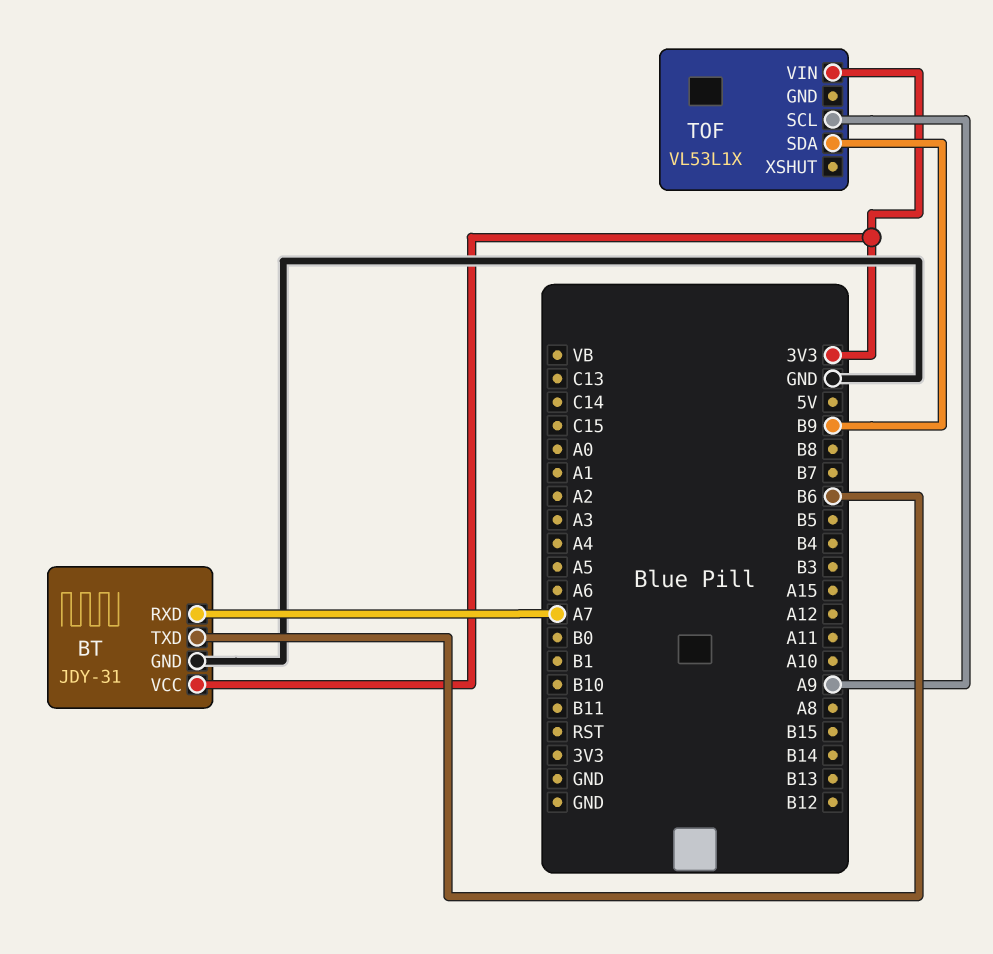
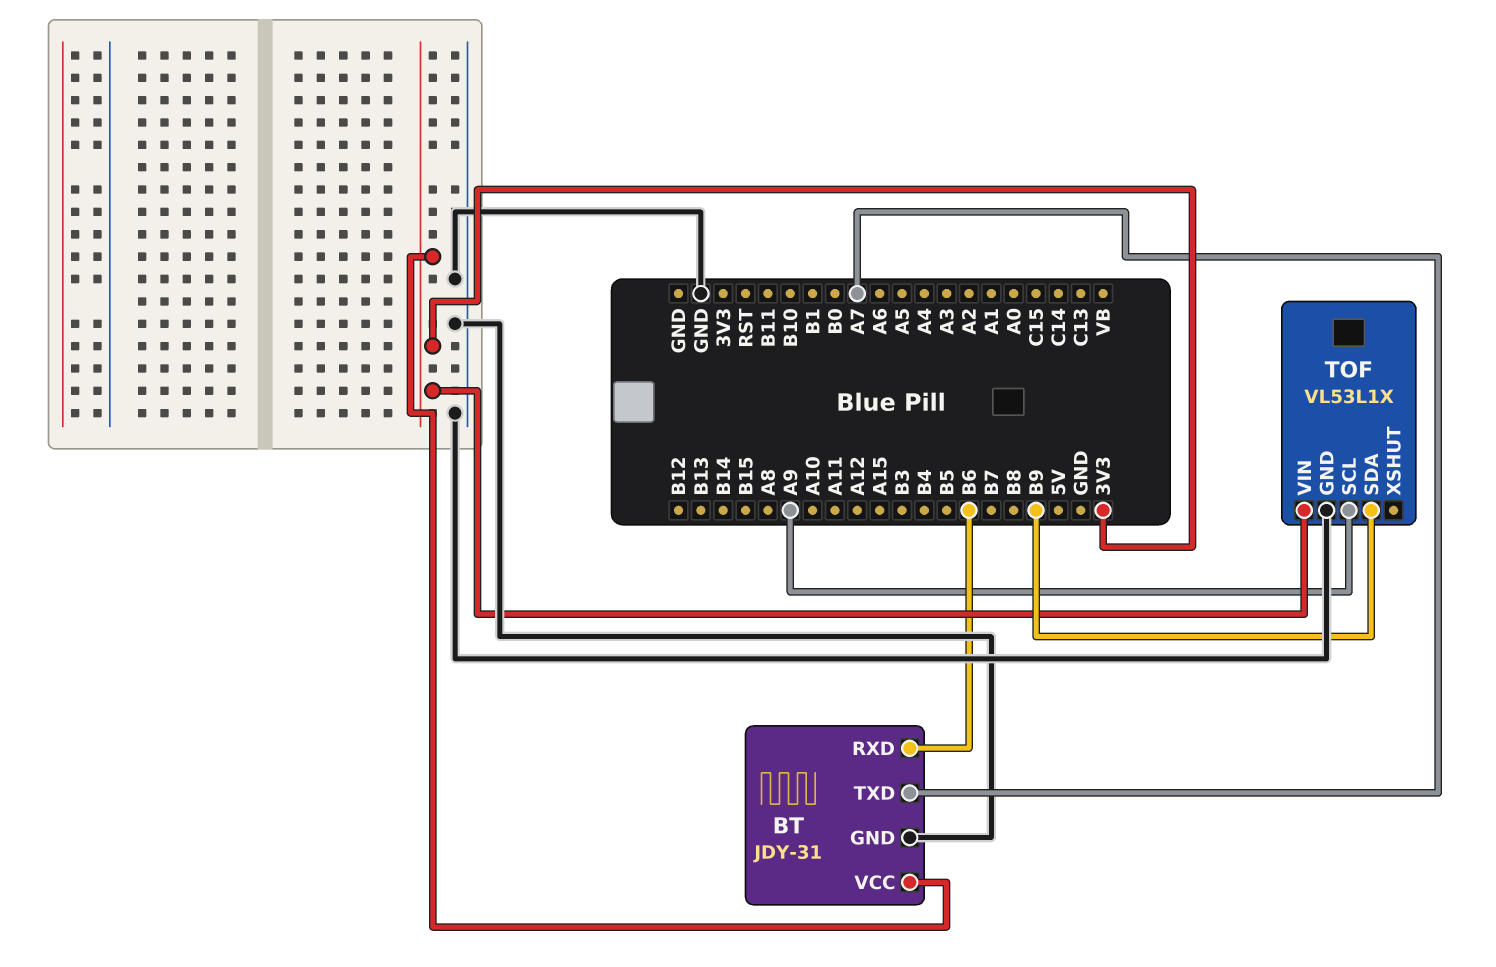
BT pin RXD: A7 -> B6
BT pin TXD: B6 -> A7
TOF pin GND: none -> GND

